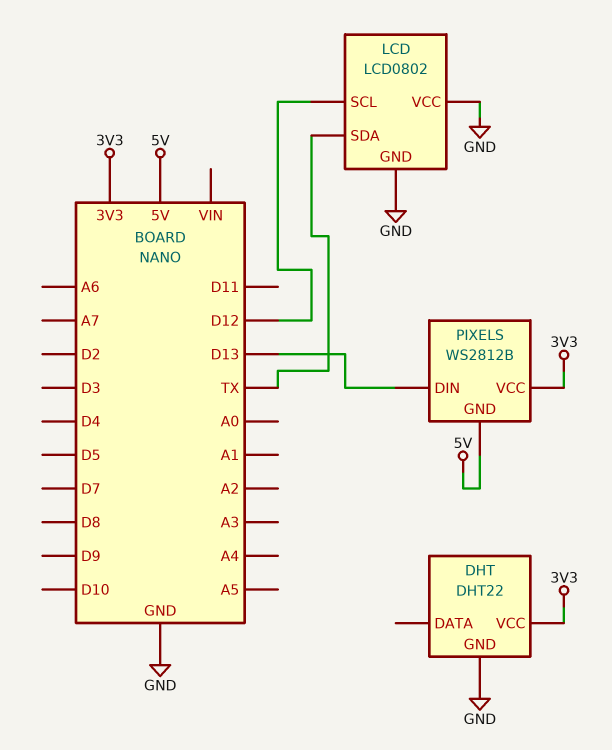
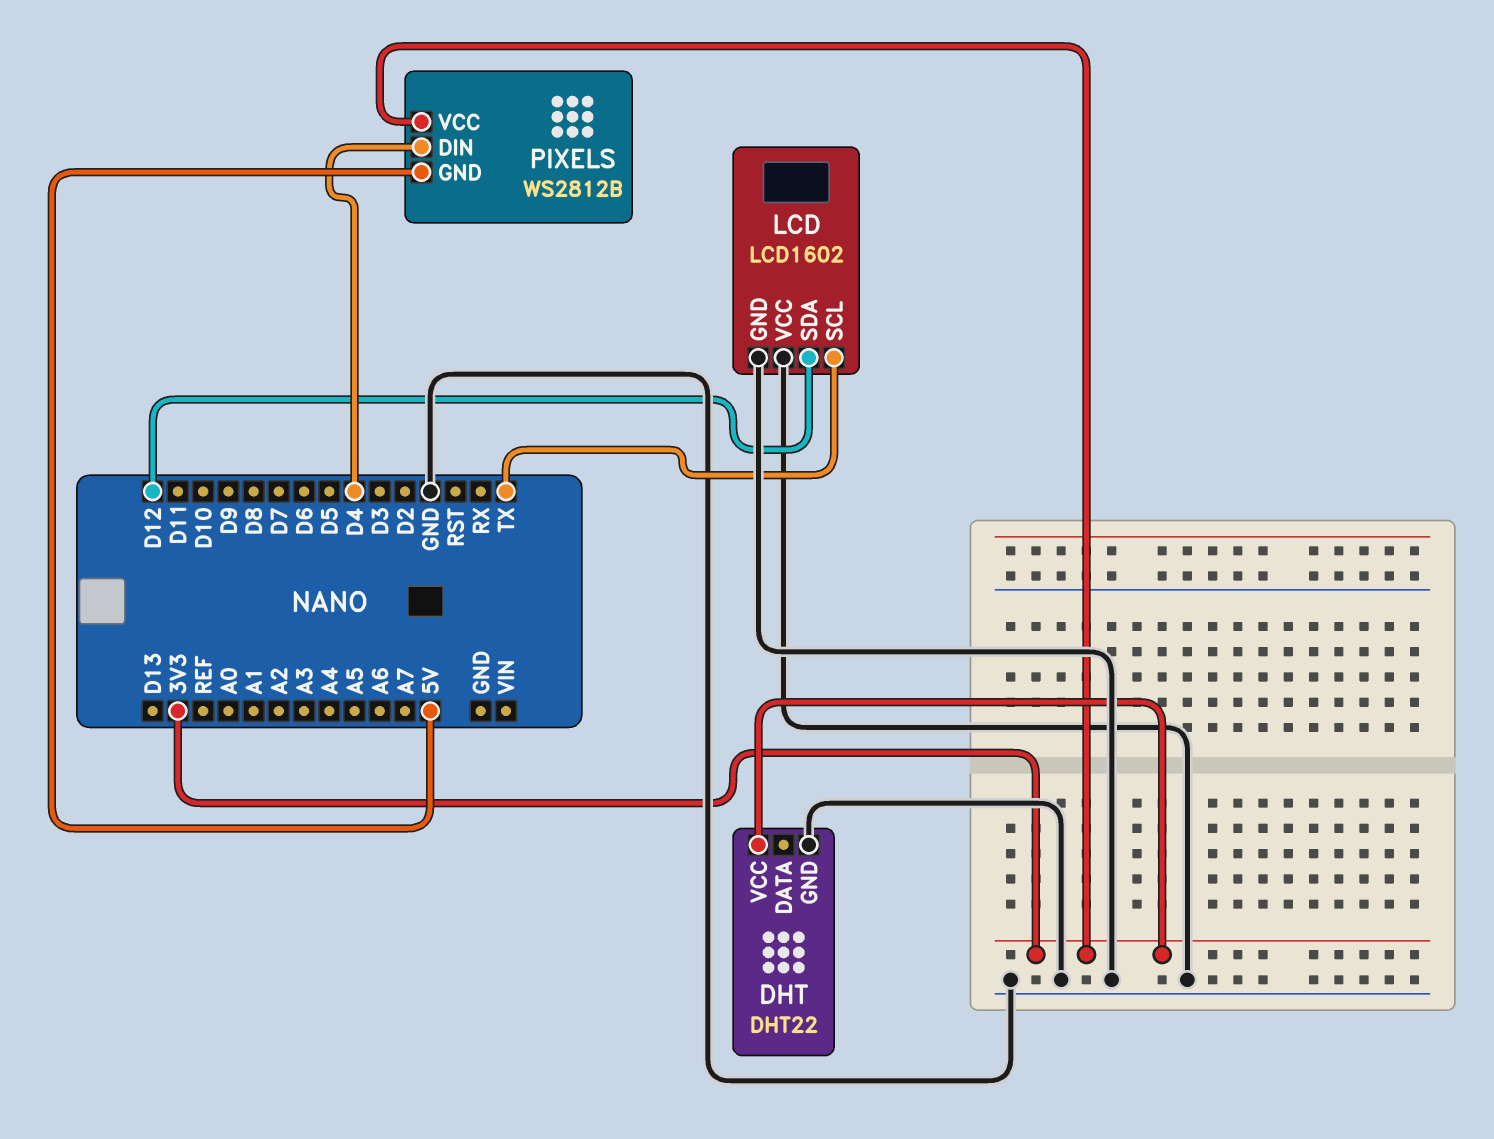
LCD: LCD0802 -> LCD1602
LCD pin SCL: D12 -> TX
LCD pin SDA: TX -> D12
PIXELS pin DIN: D13 -> D4

